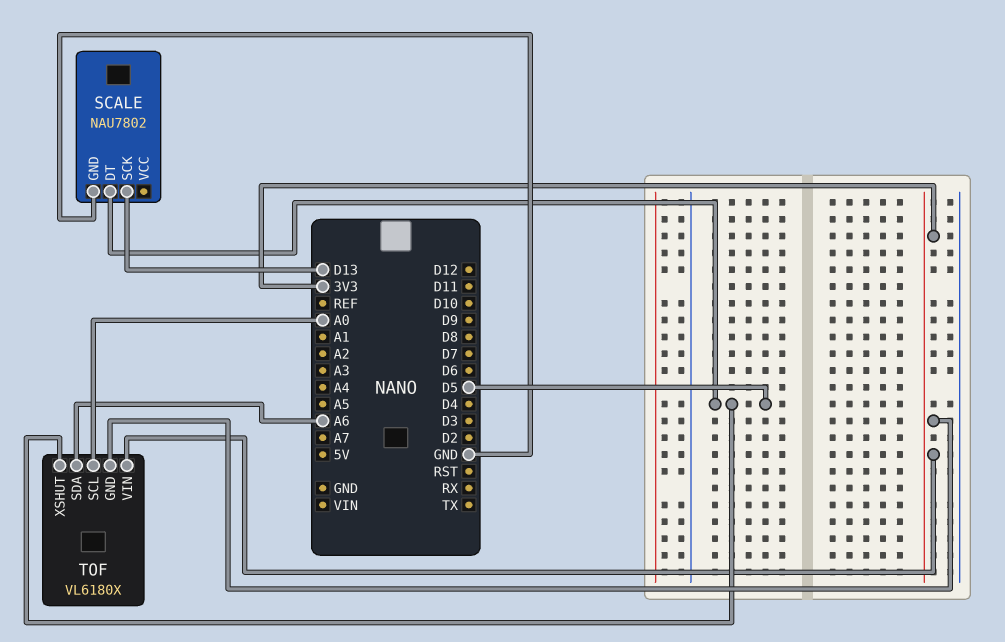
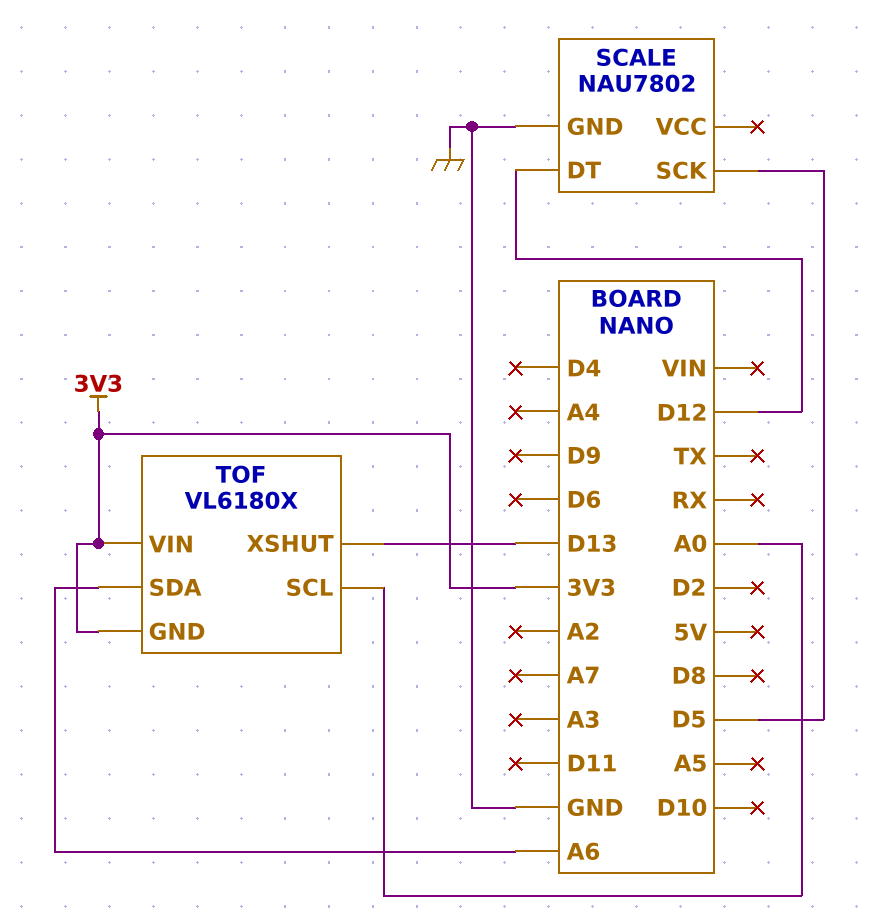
SCALE pin DT: D5 -> D12
SCALE pin SCK: D13 -> D5
TOF pin XSHUT: D5 -> D13

